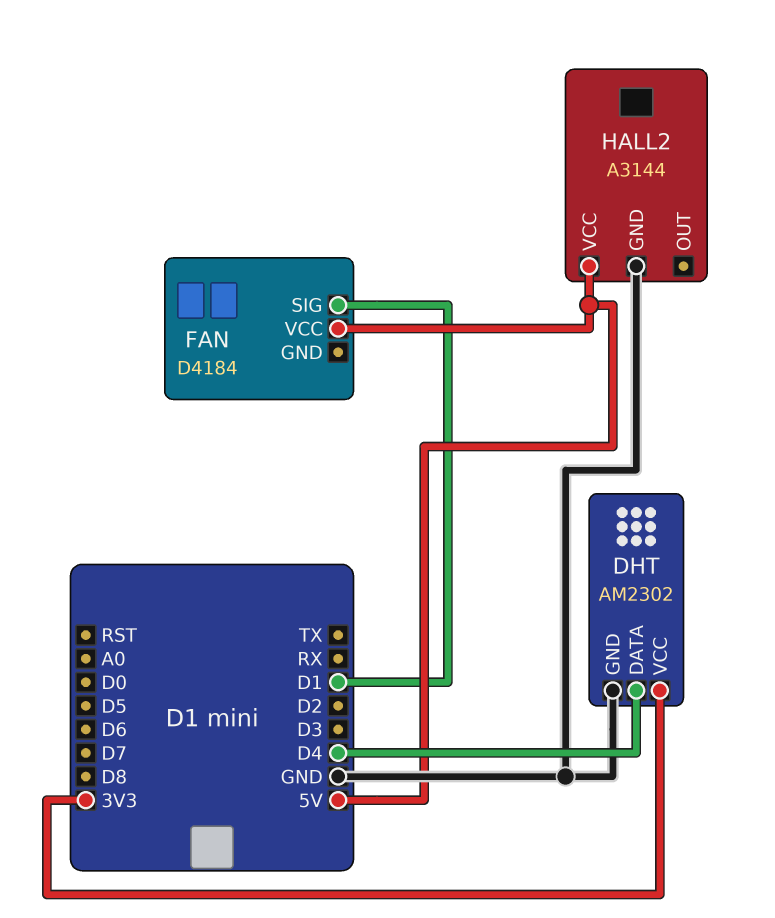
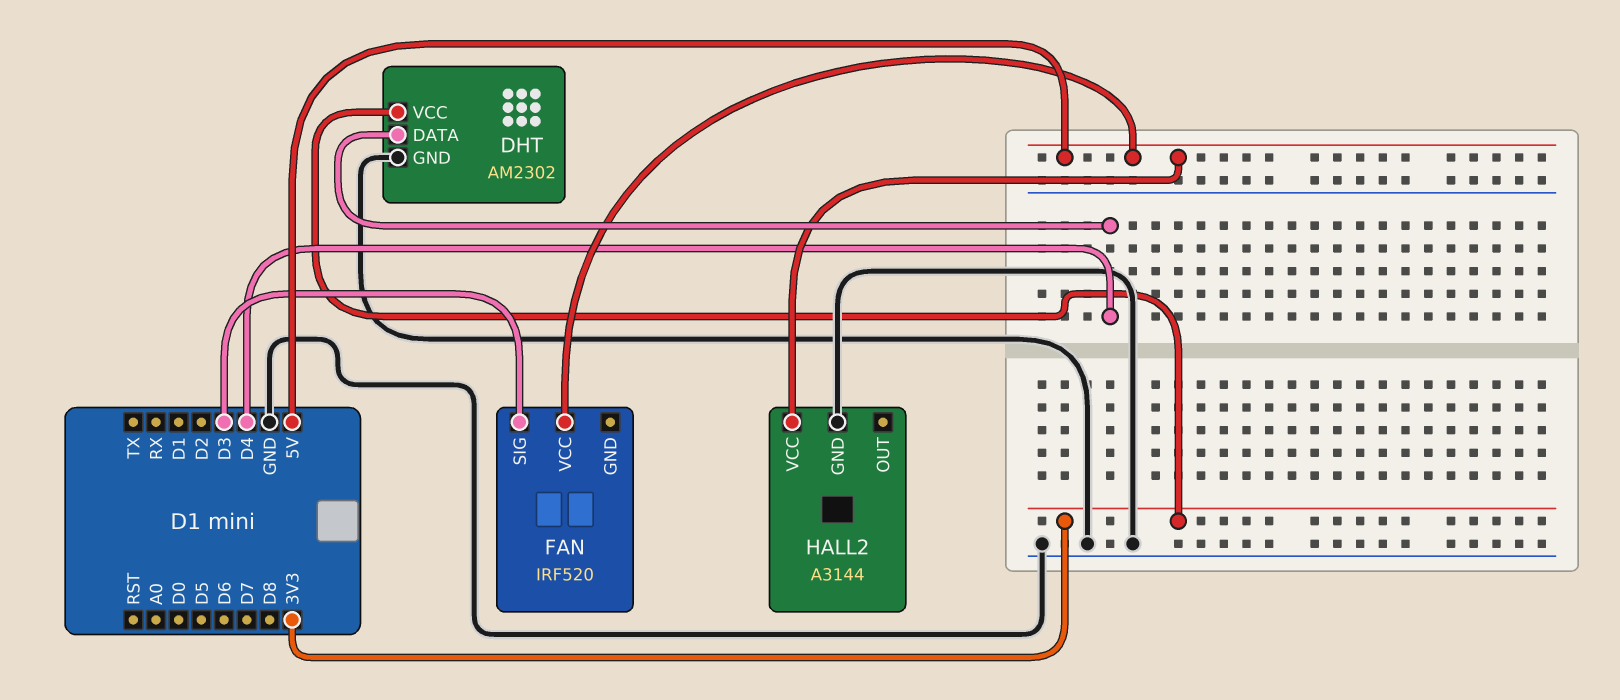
FAN: D4184 -> IRF520
FAN pin SIG: D1 -> D3

